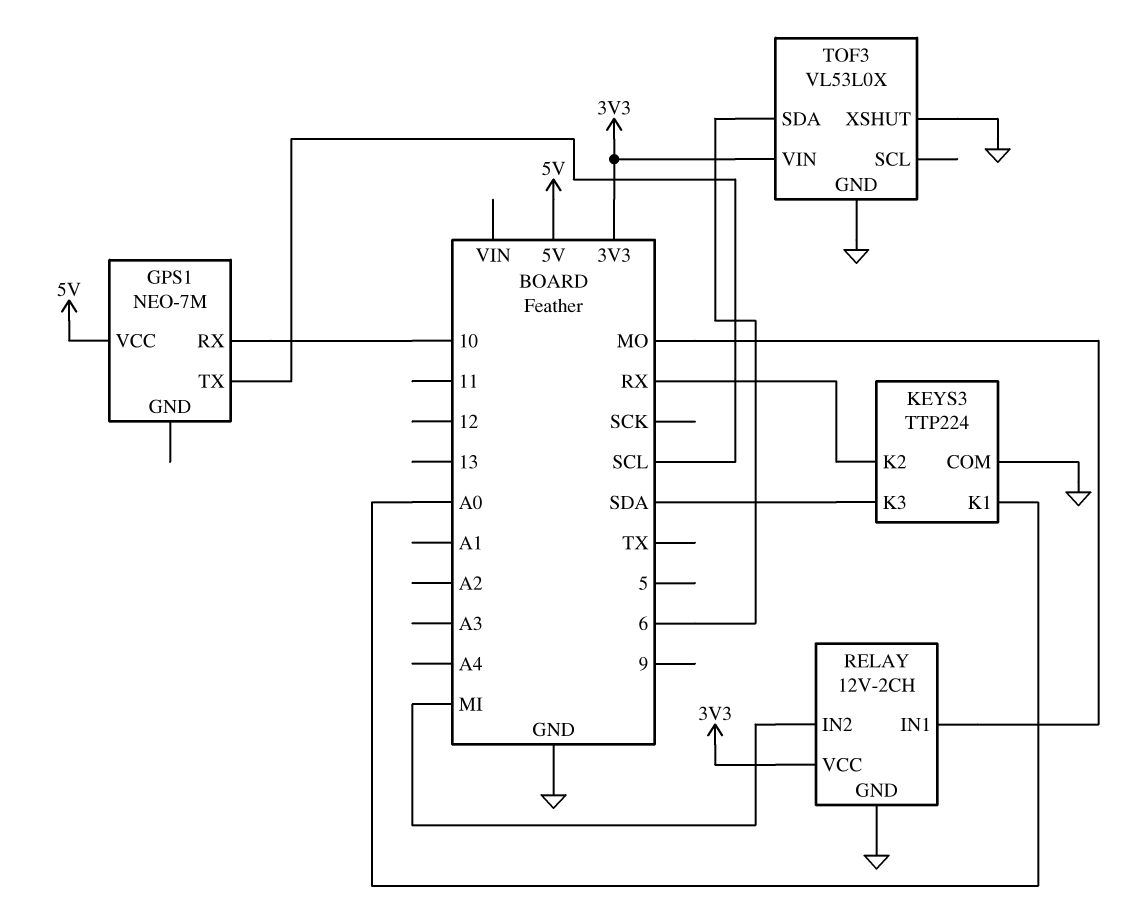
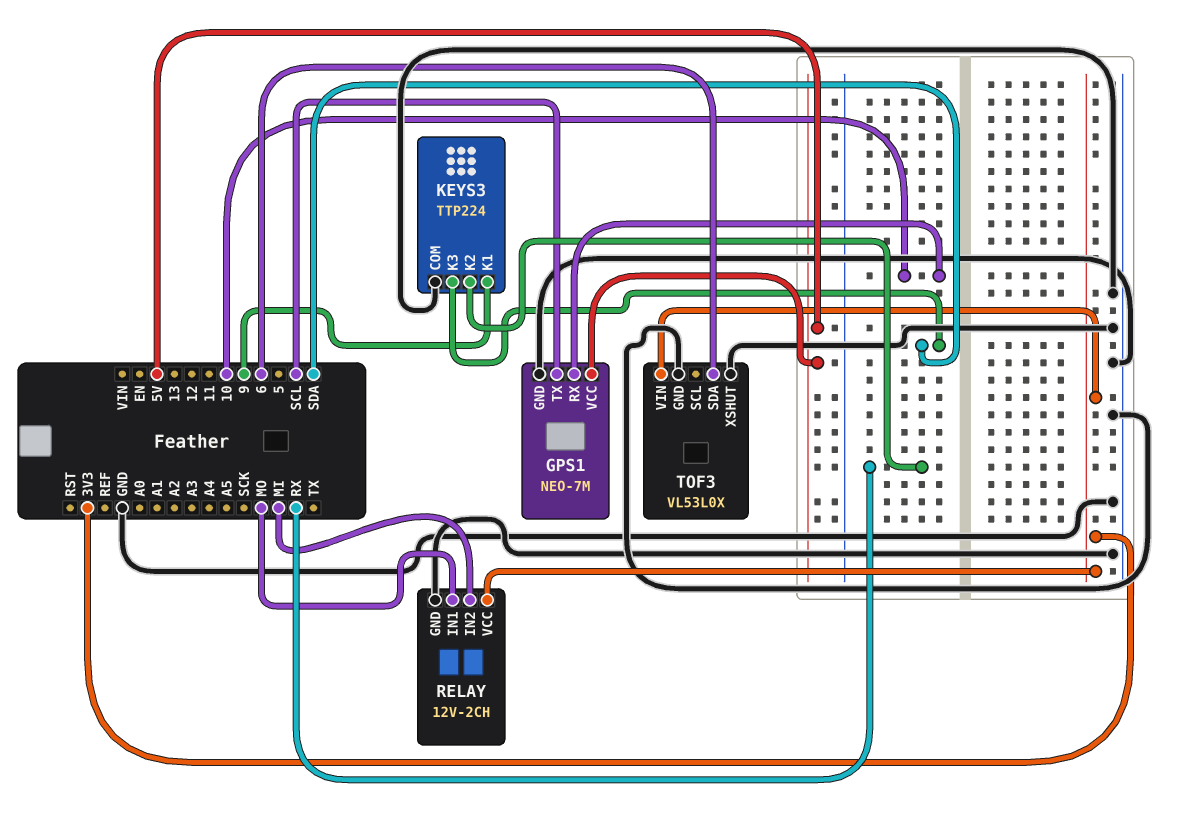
GPS1 pin GND: none -> GND
KEYS3 pin K1: A0 -> 9

